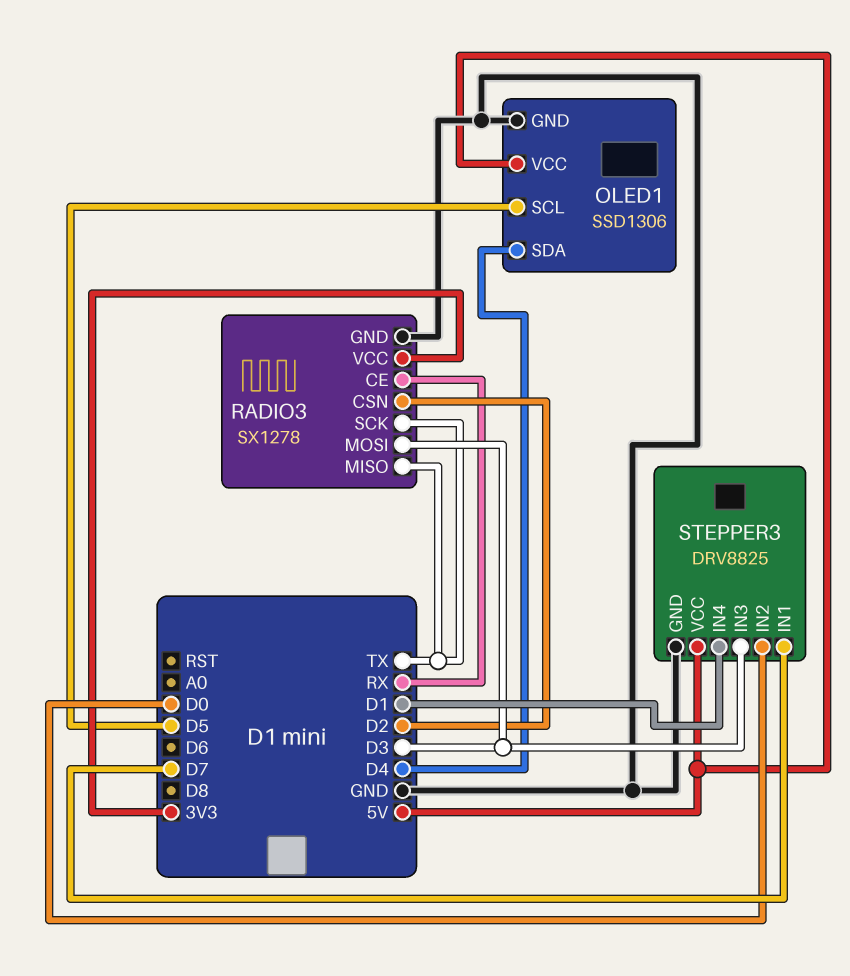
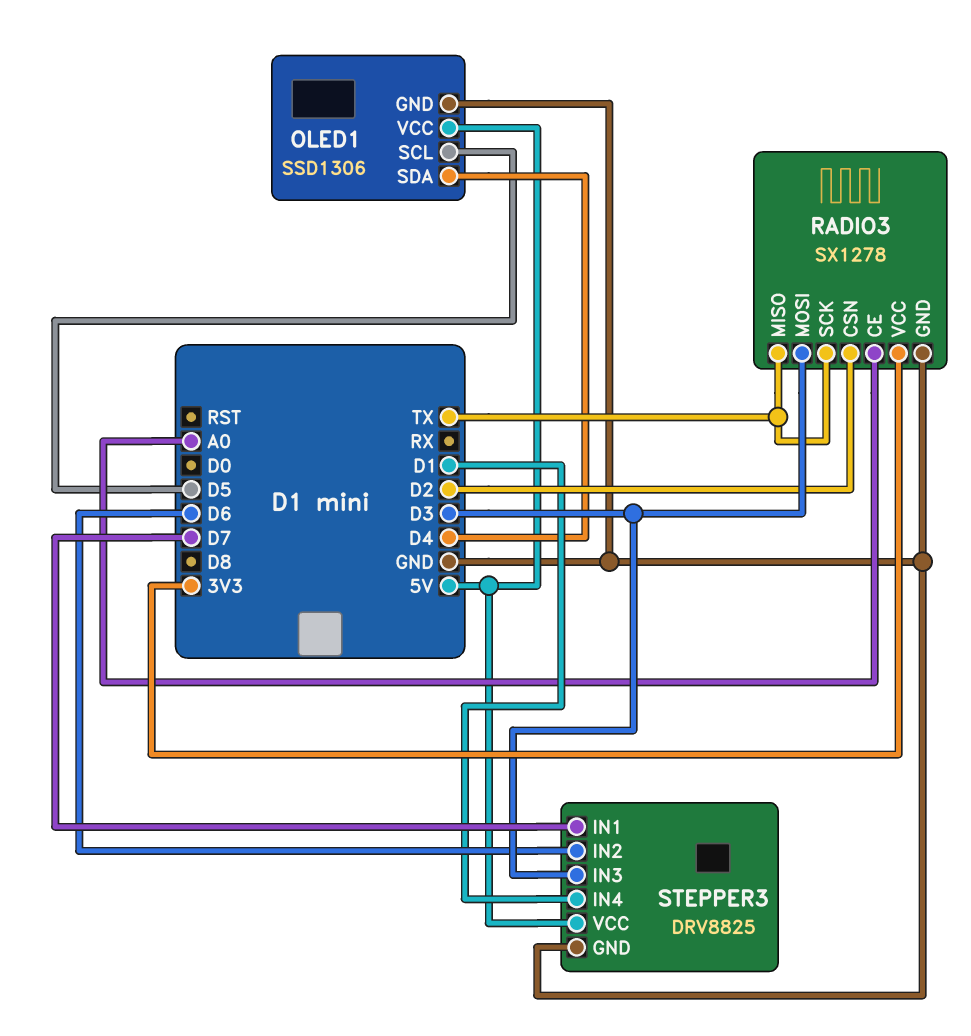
RADIO3 pin CE: RX -> A0
STEPPER3 pin IN2: D0 -> D6

